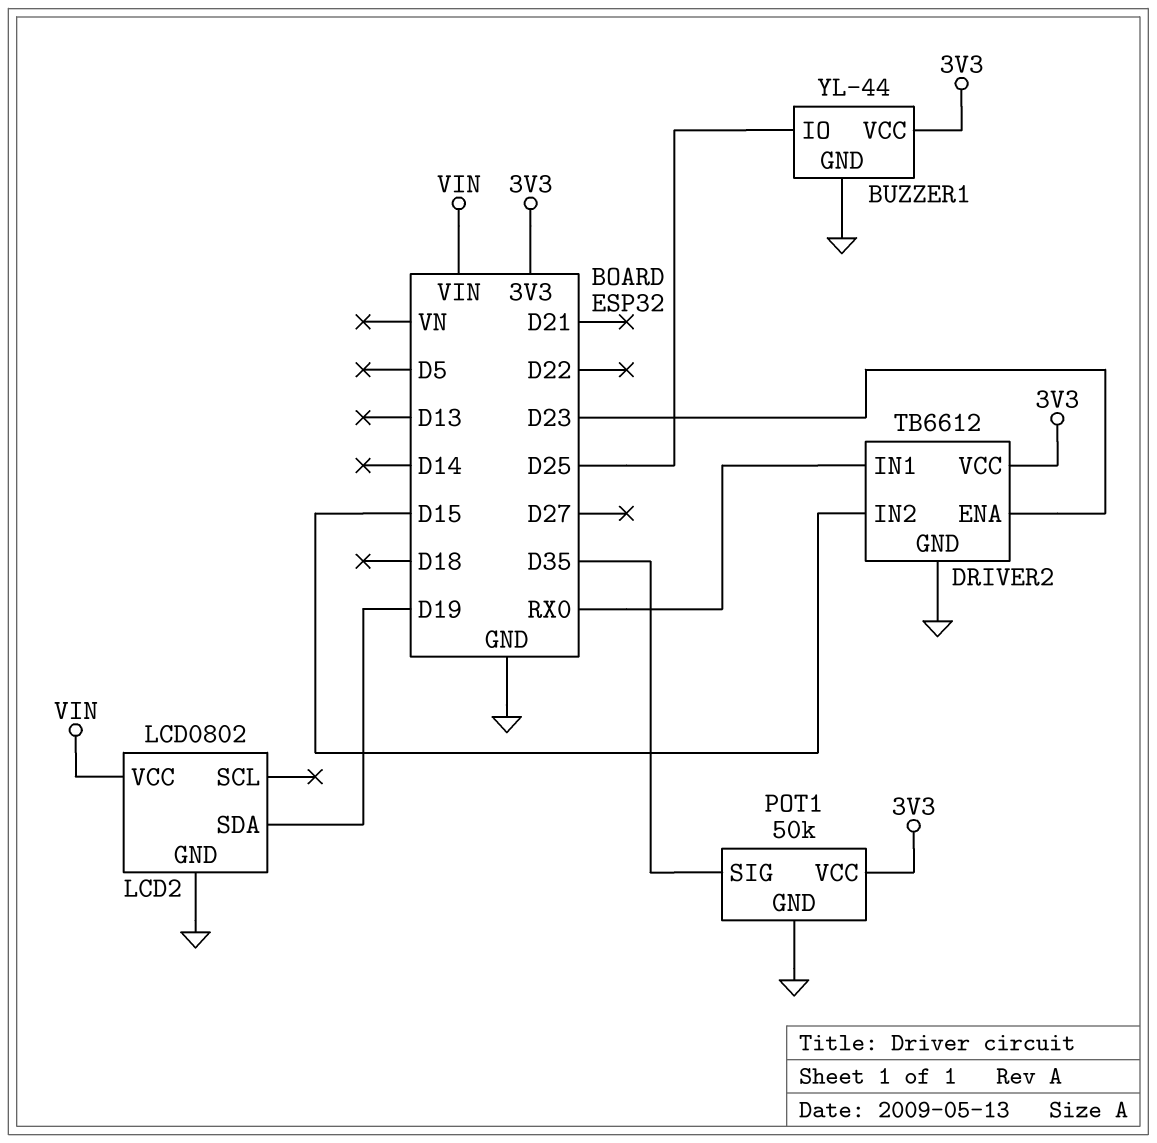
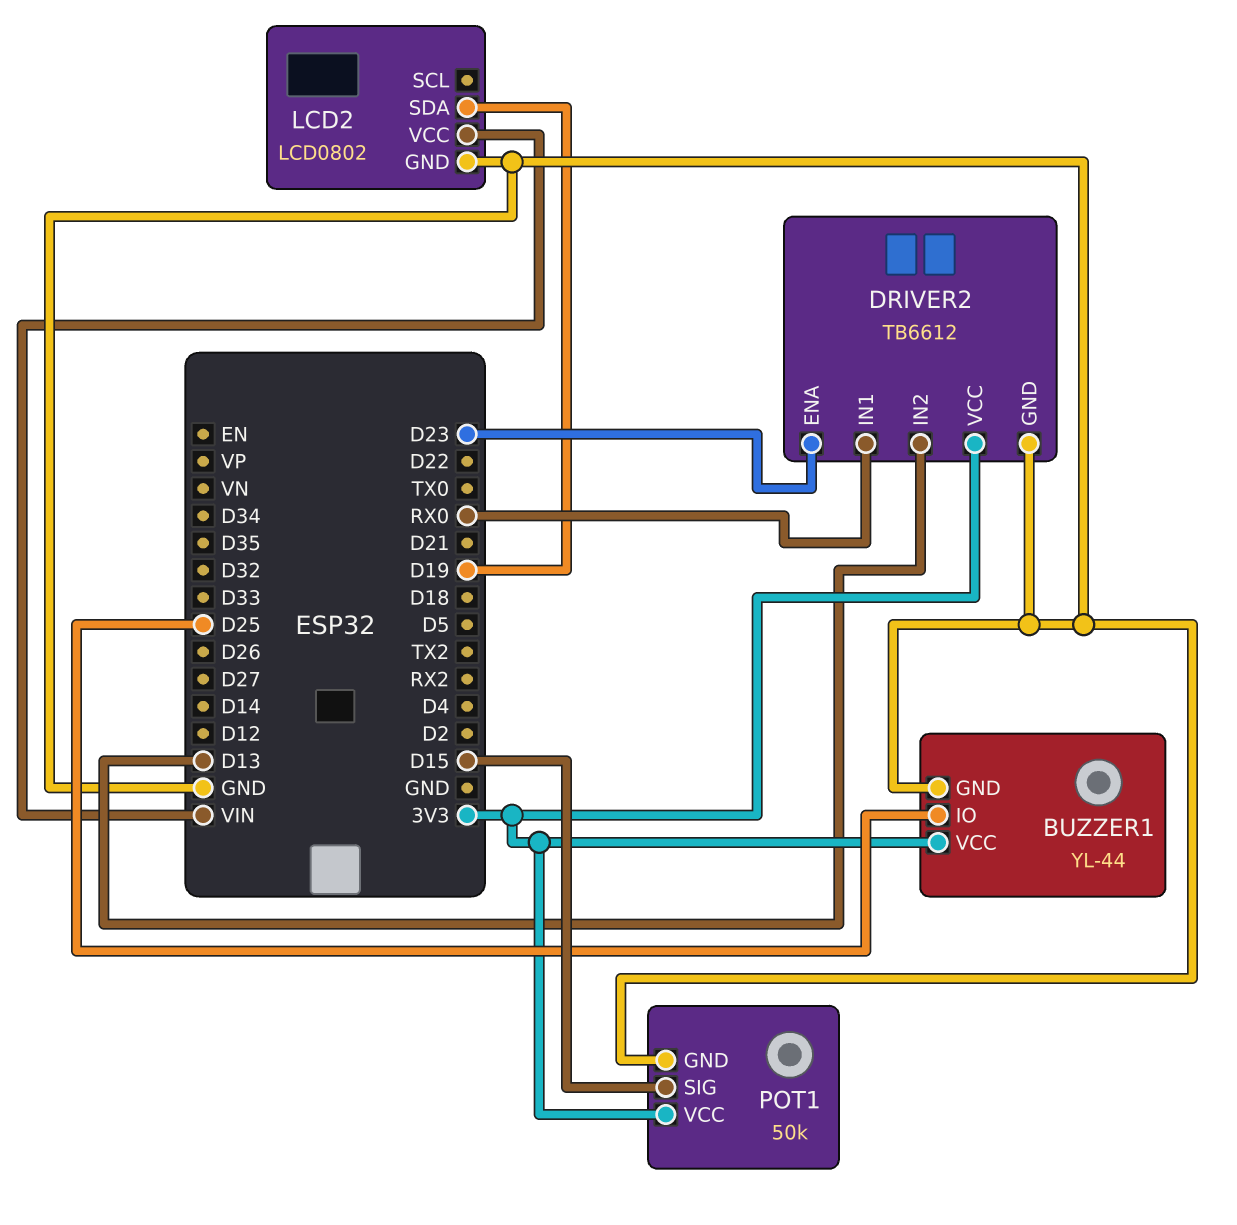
DRIVER2 pin IN2: D15 -> D13
POT1 pin SIG: D35 -> D15

